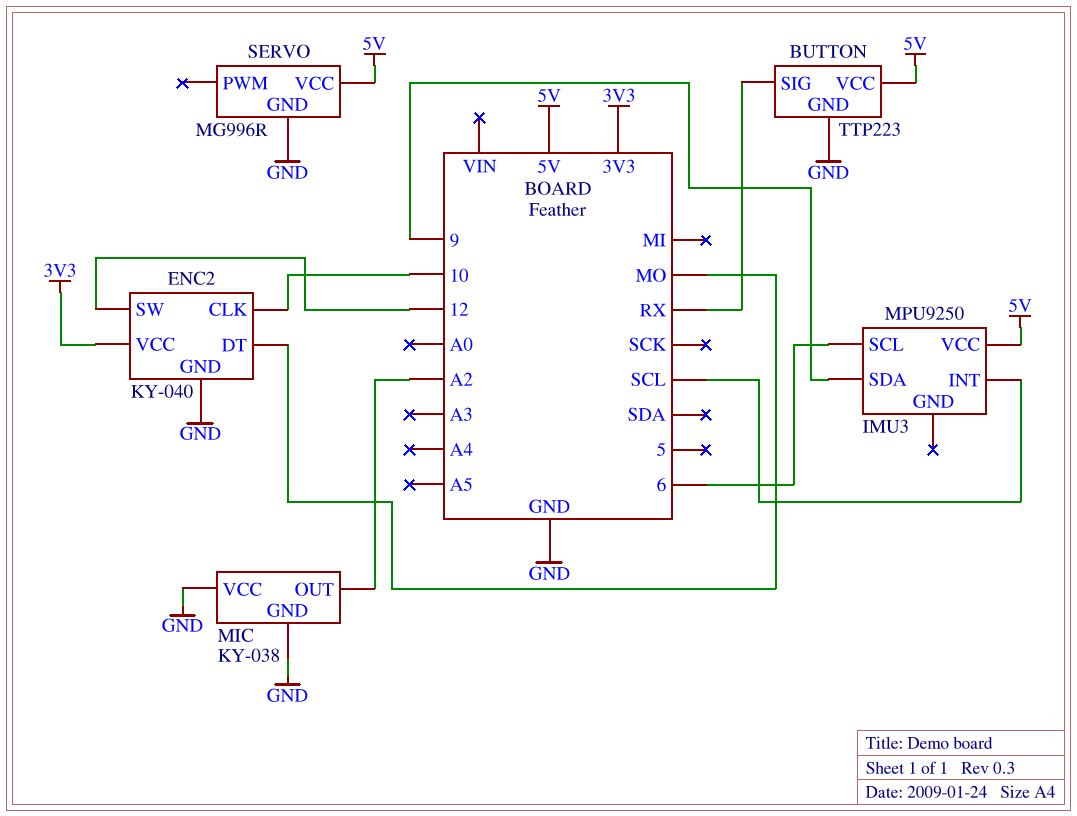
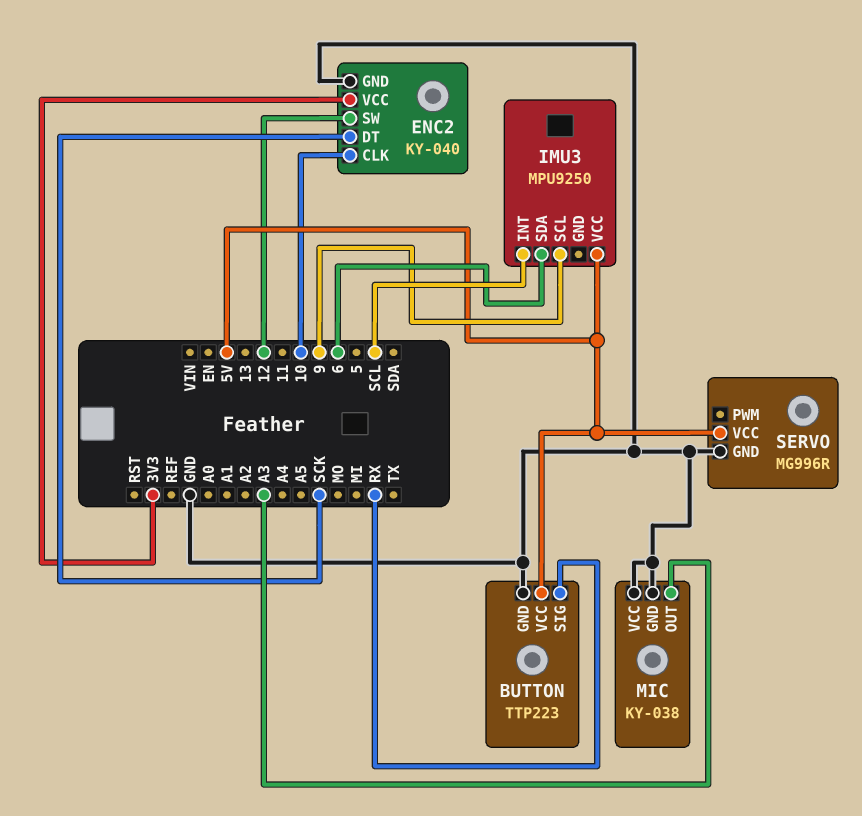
ENC2 pin DT: MO -> SCK
IMU3 pin SCL: 6 -> 9
IMU3 pin SDA: 9 -> 6
MIC pin OUT: A2 -> A3

